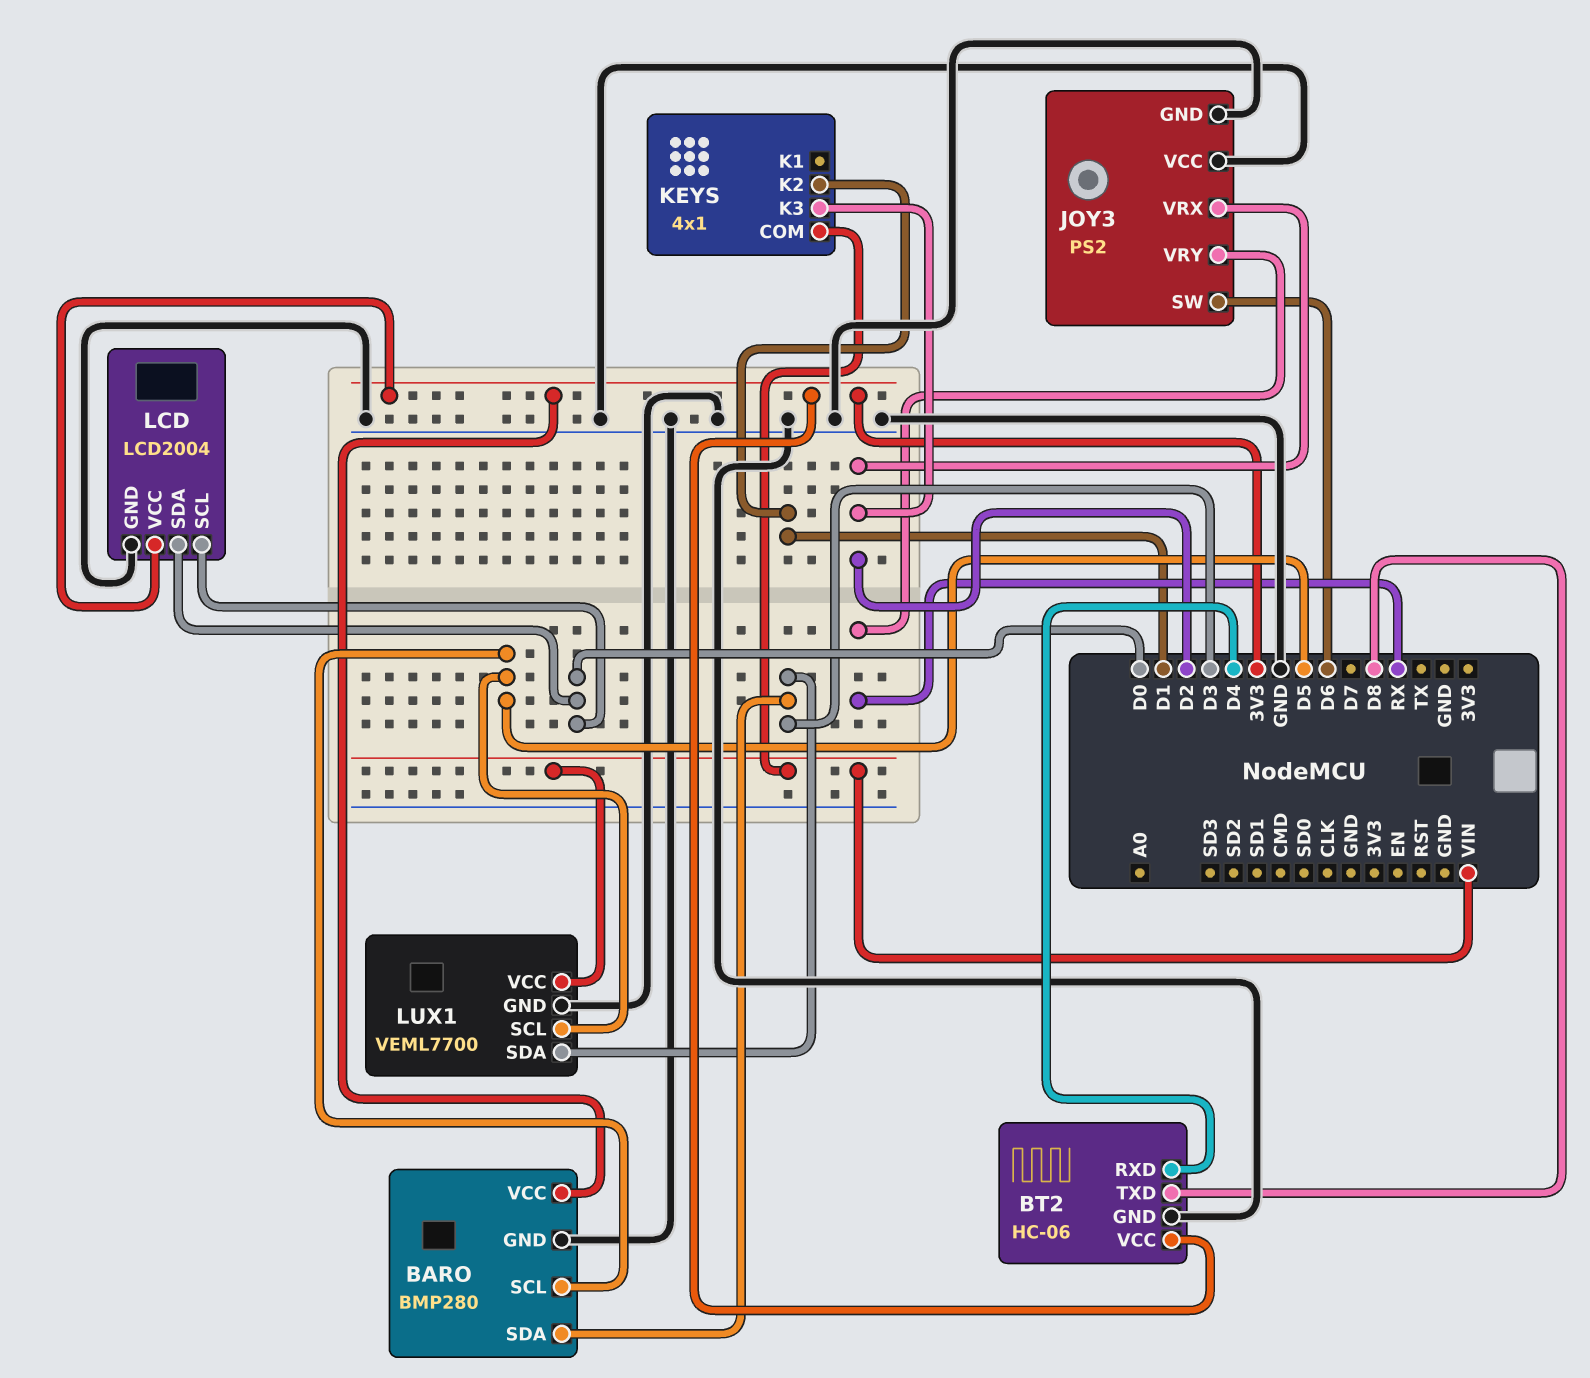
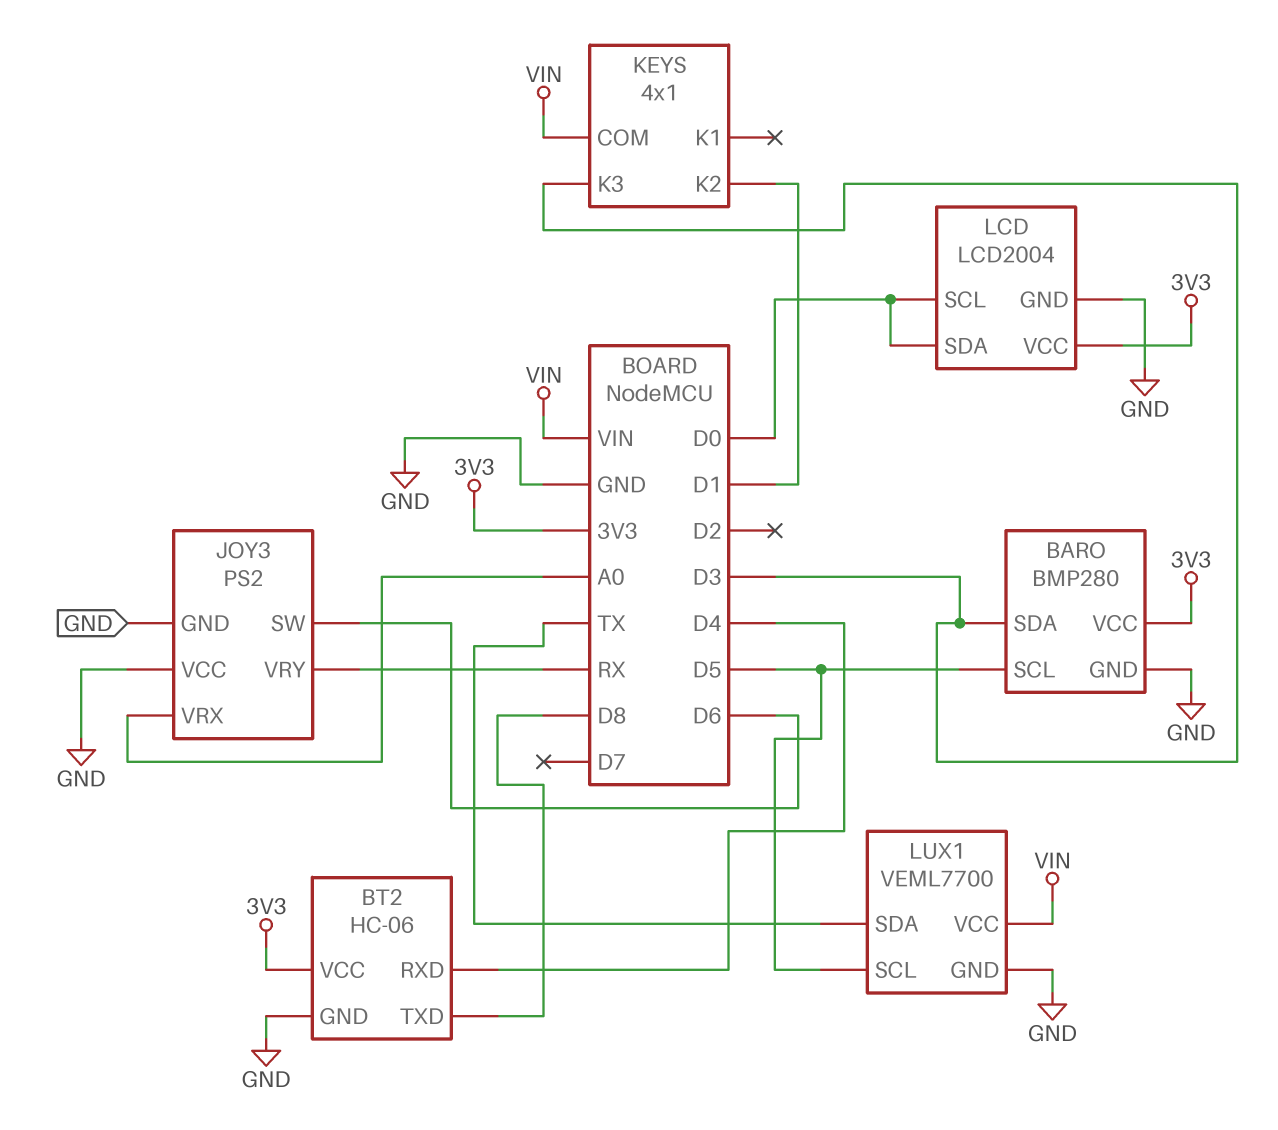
JOY3 pin VRX: D2 -> A0
KEYS pin K3: D2 -> D3
LUX1 pin SDA: D3 -> TX

